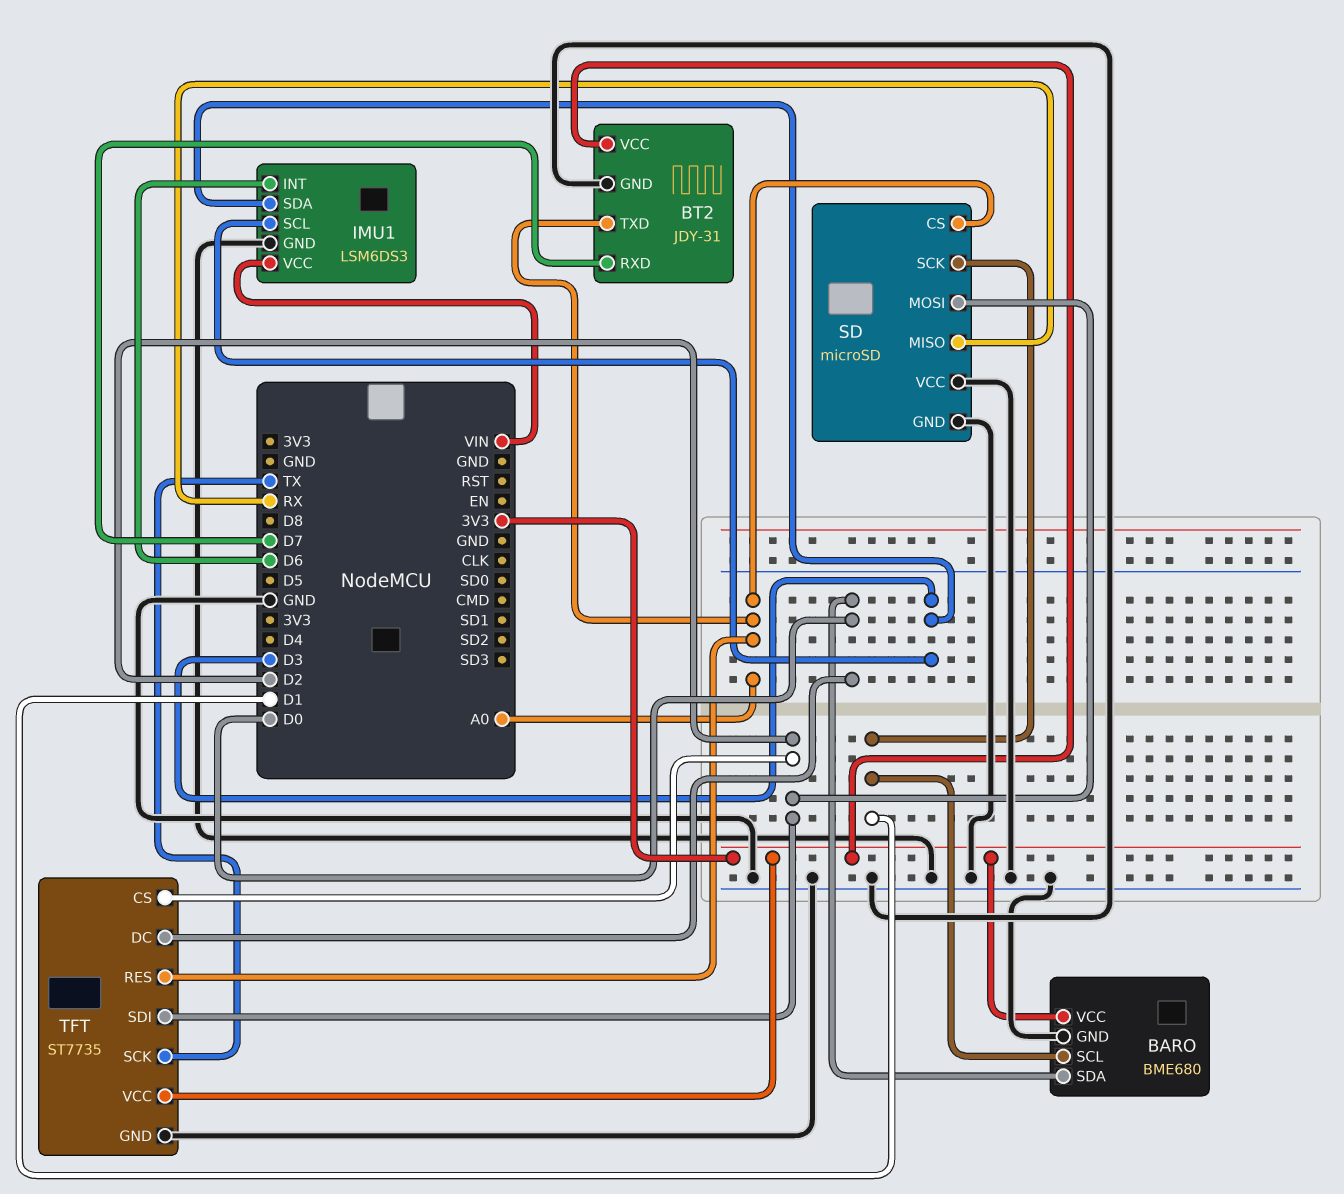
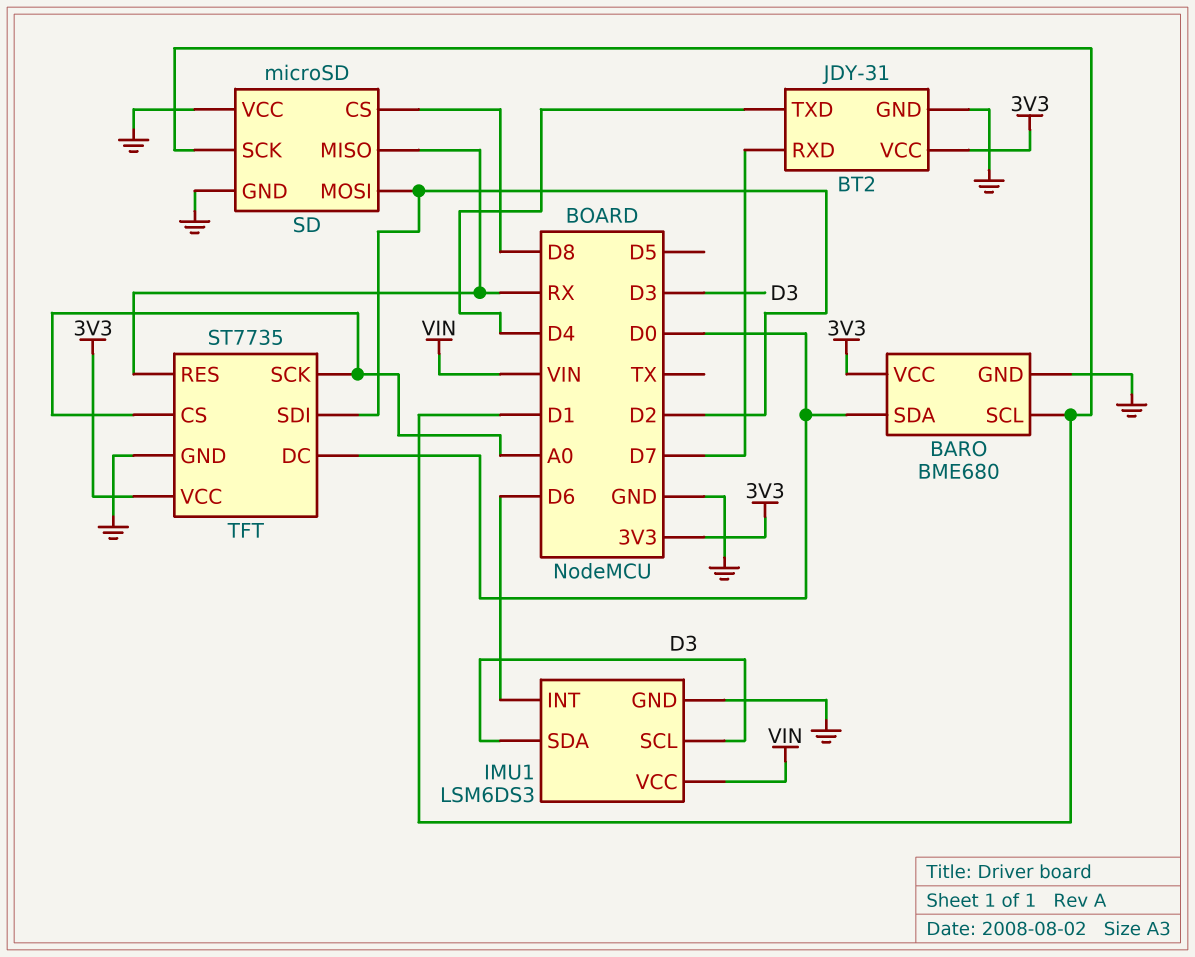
BT2 pin TXD: A0 -> D4
SD pin CS: A0 -> D8
TFT pin CS: D2 -> A0
TFT pin RES: A0 -> RX
TFT pin SCK: TX -> A0

